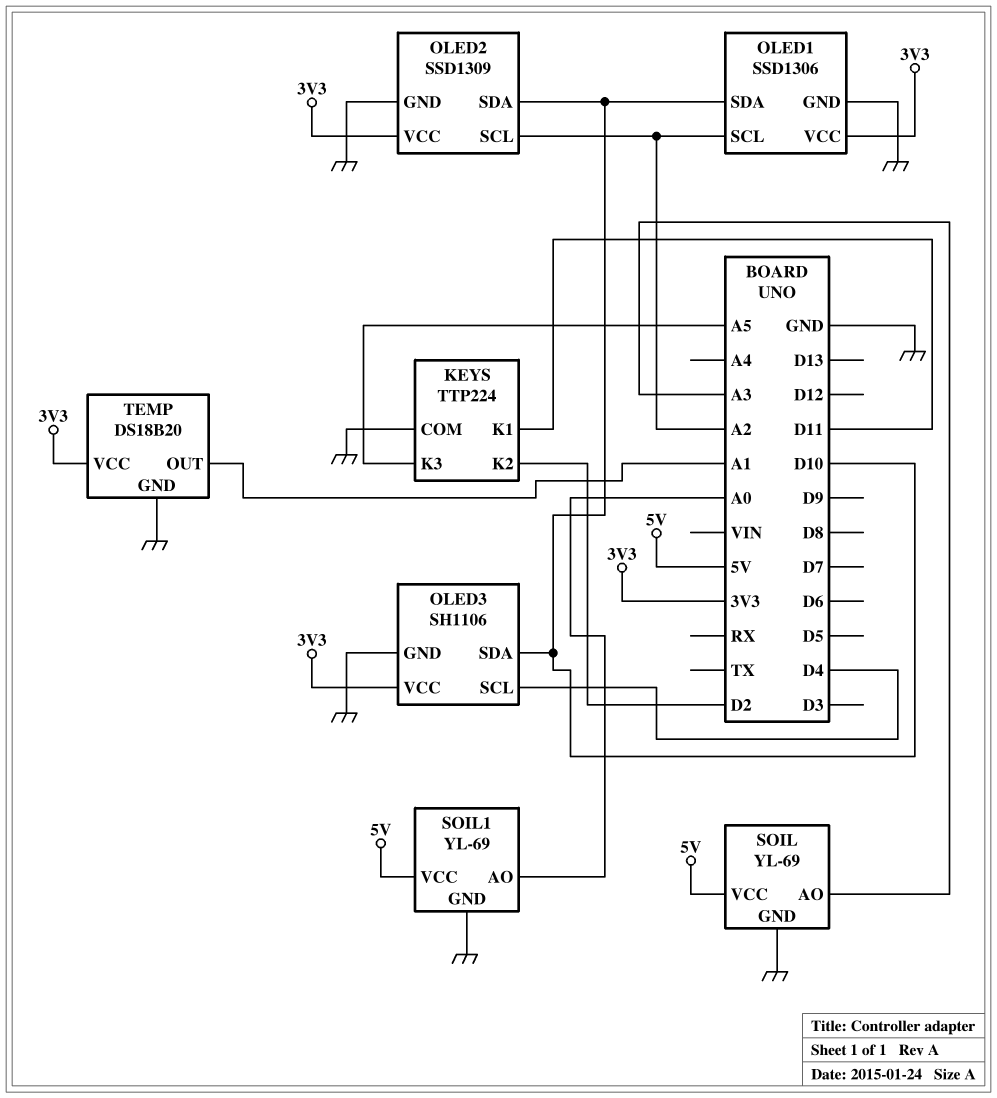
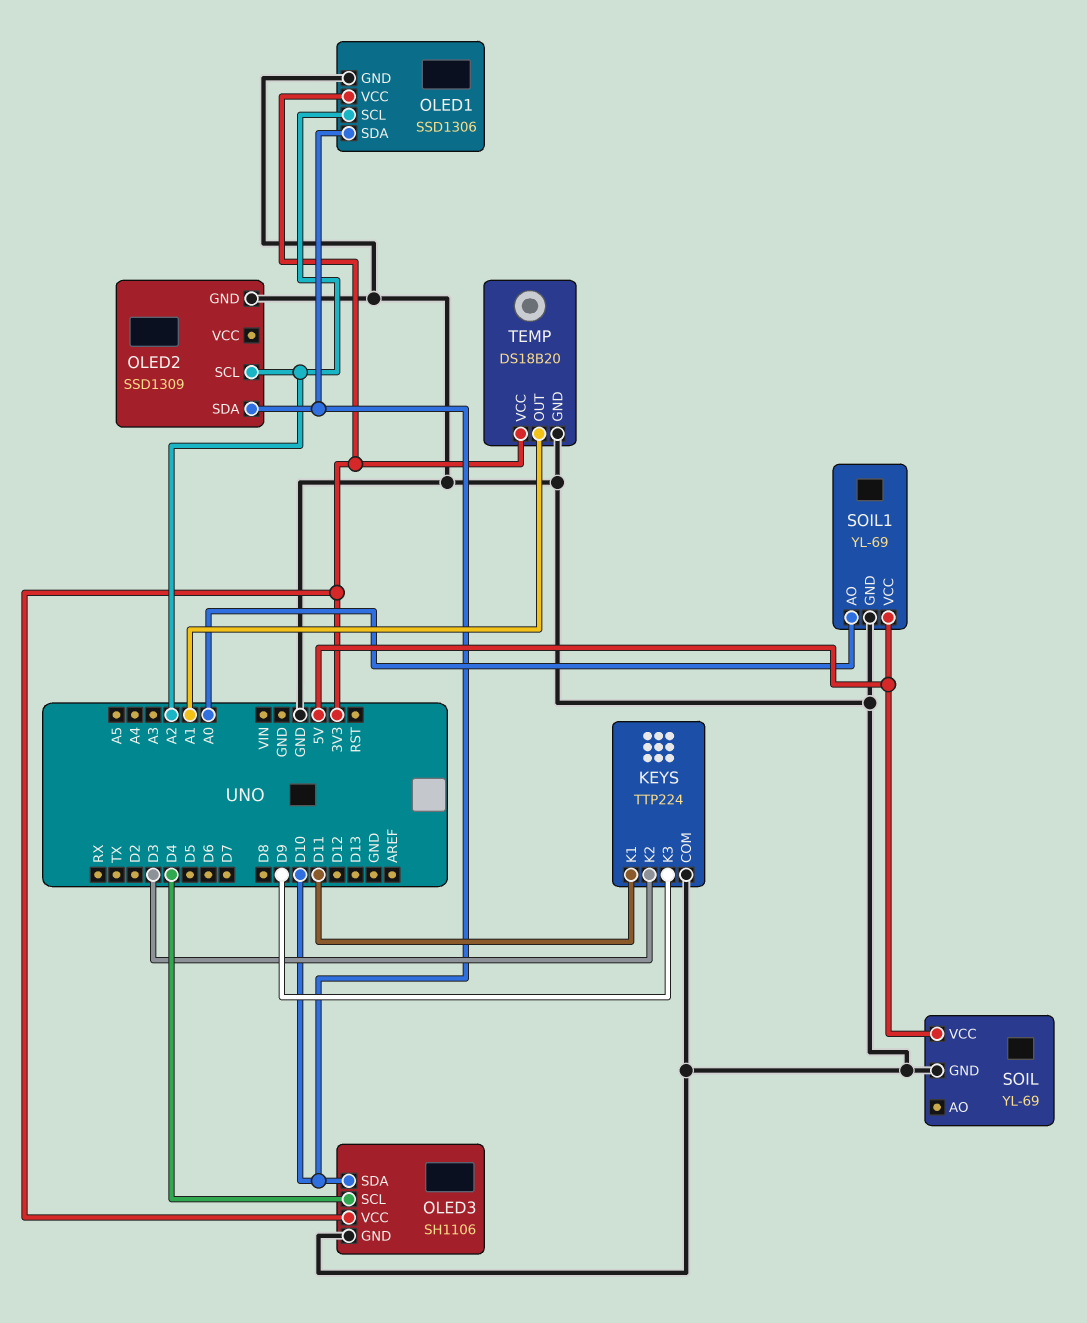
KEYS pin K2: D2 -> D3
KEYS pin K3: A5 -> D9
OLED2 pin VCC: 3V3 -> none
SOIL pin AO: A3 -> none

